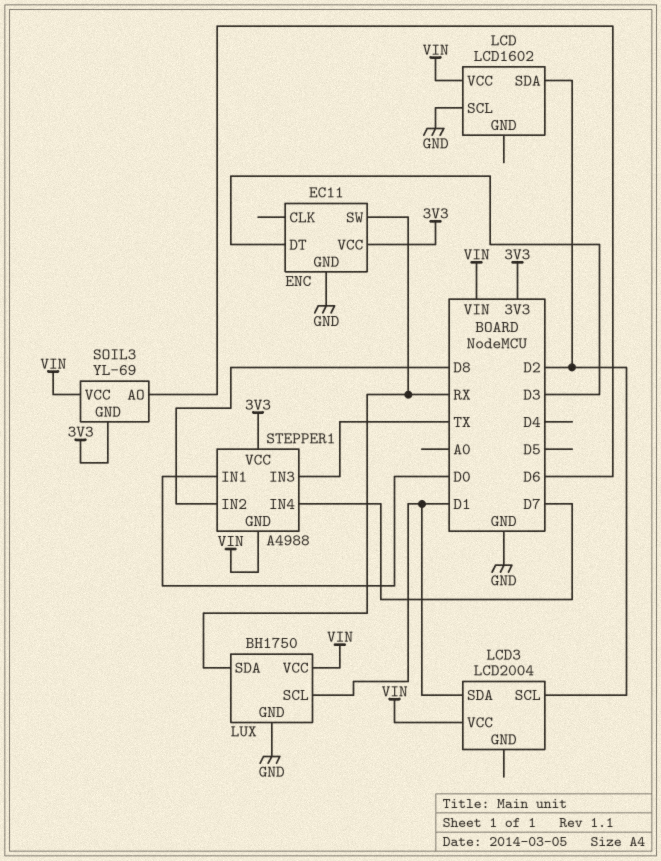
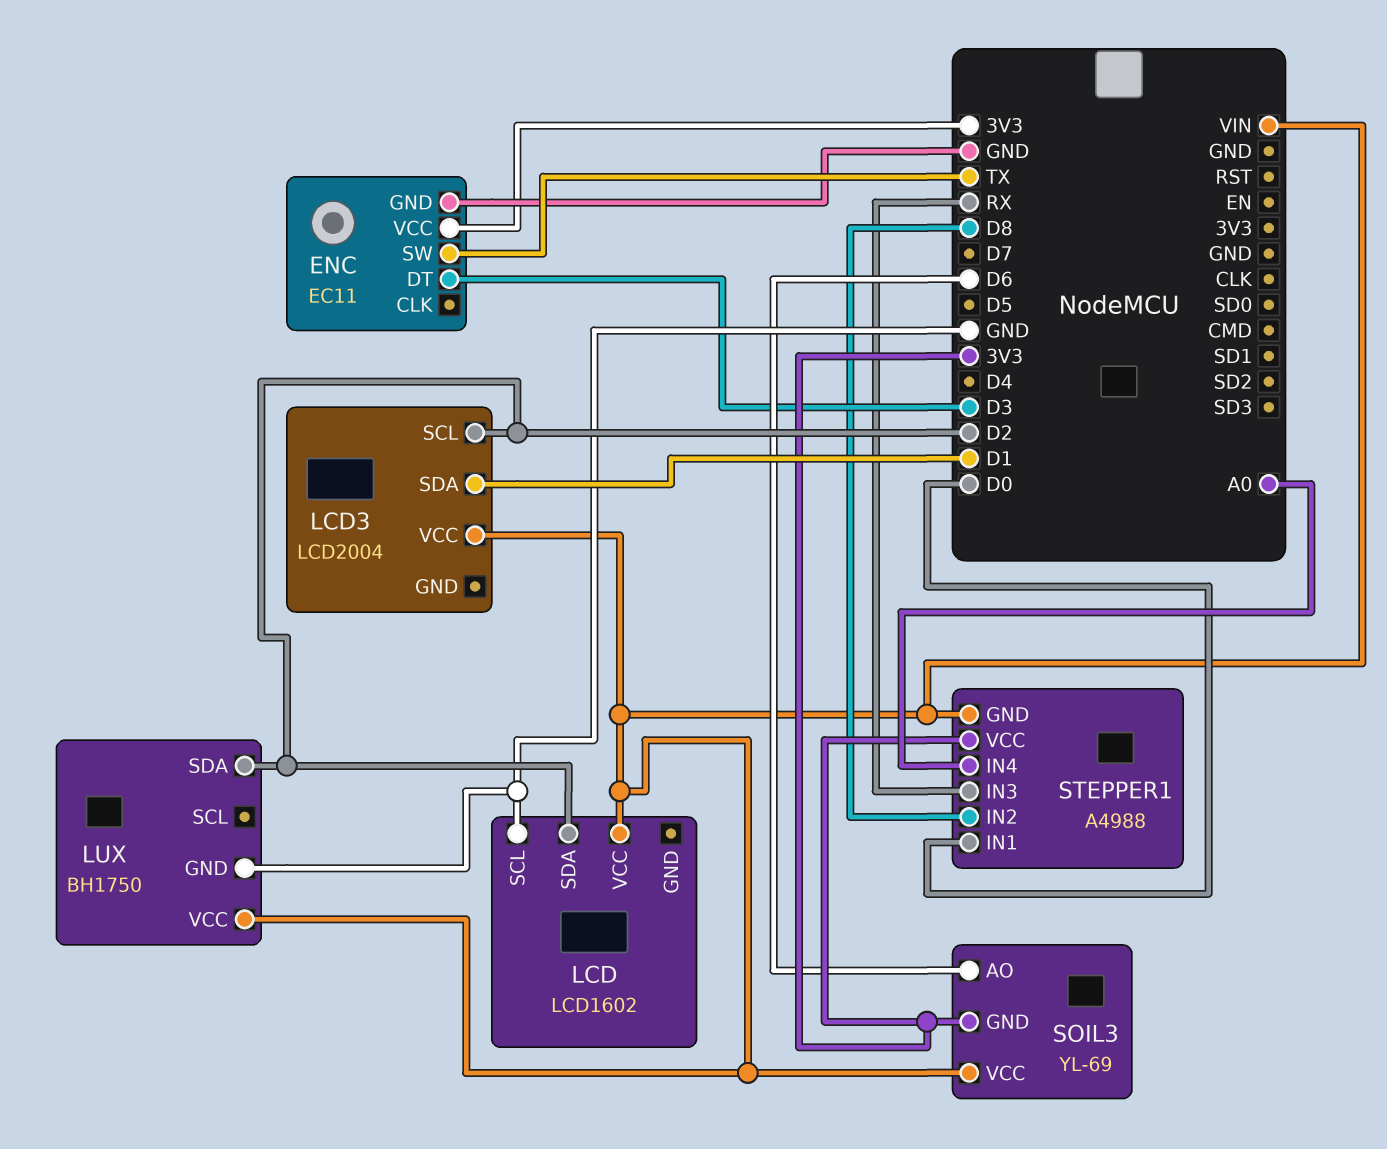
ENC pin SW: RX -> TX
LUX pin SCL: D1 -> none
LUX pin SDA: RX -> D2
STEPPER1 pin IN3: TX -> RX
STEPPER1 pin IN4: D7 -> A0

